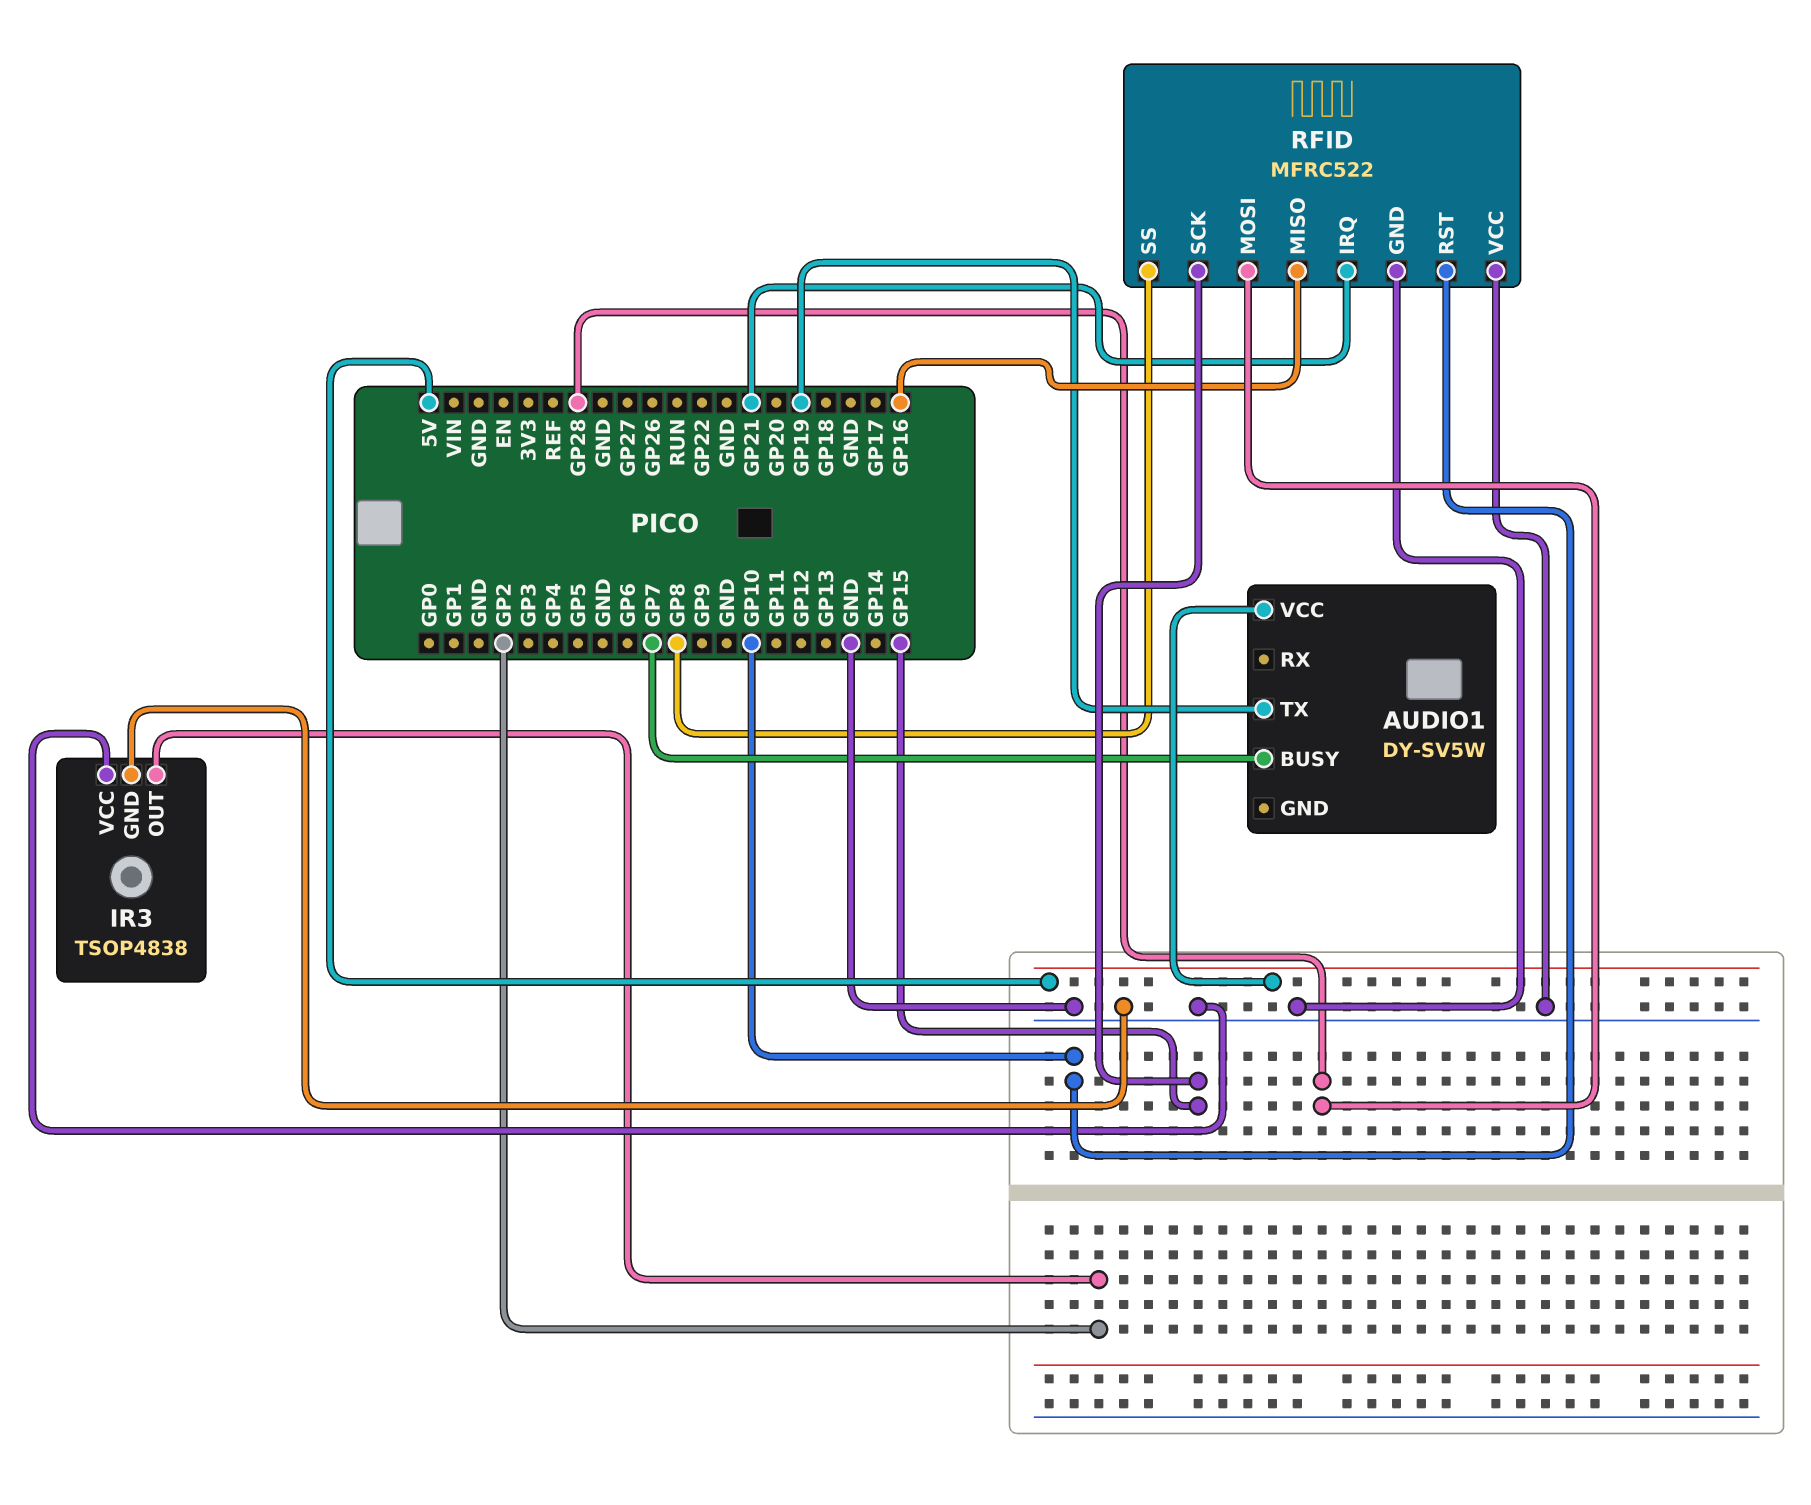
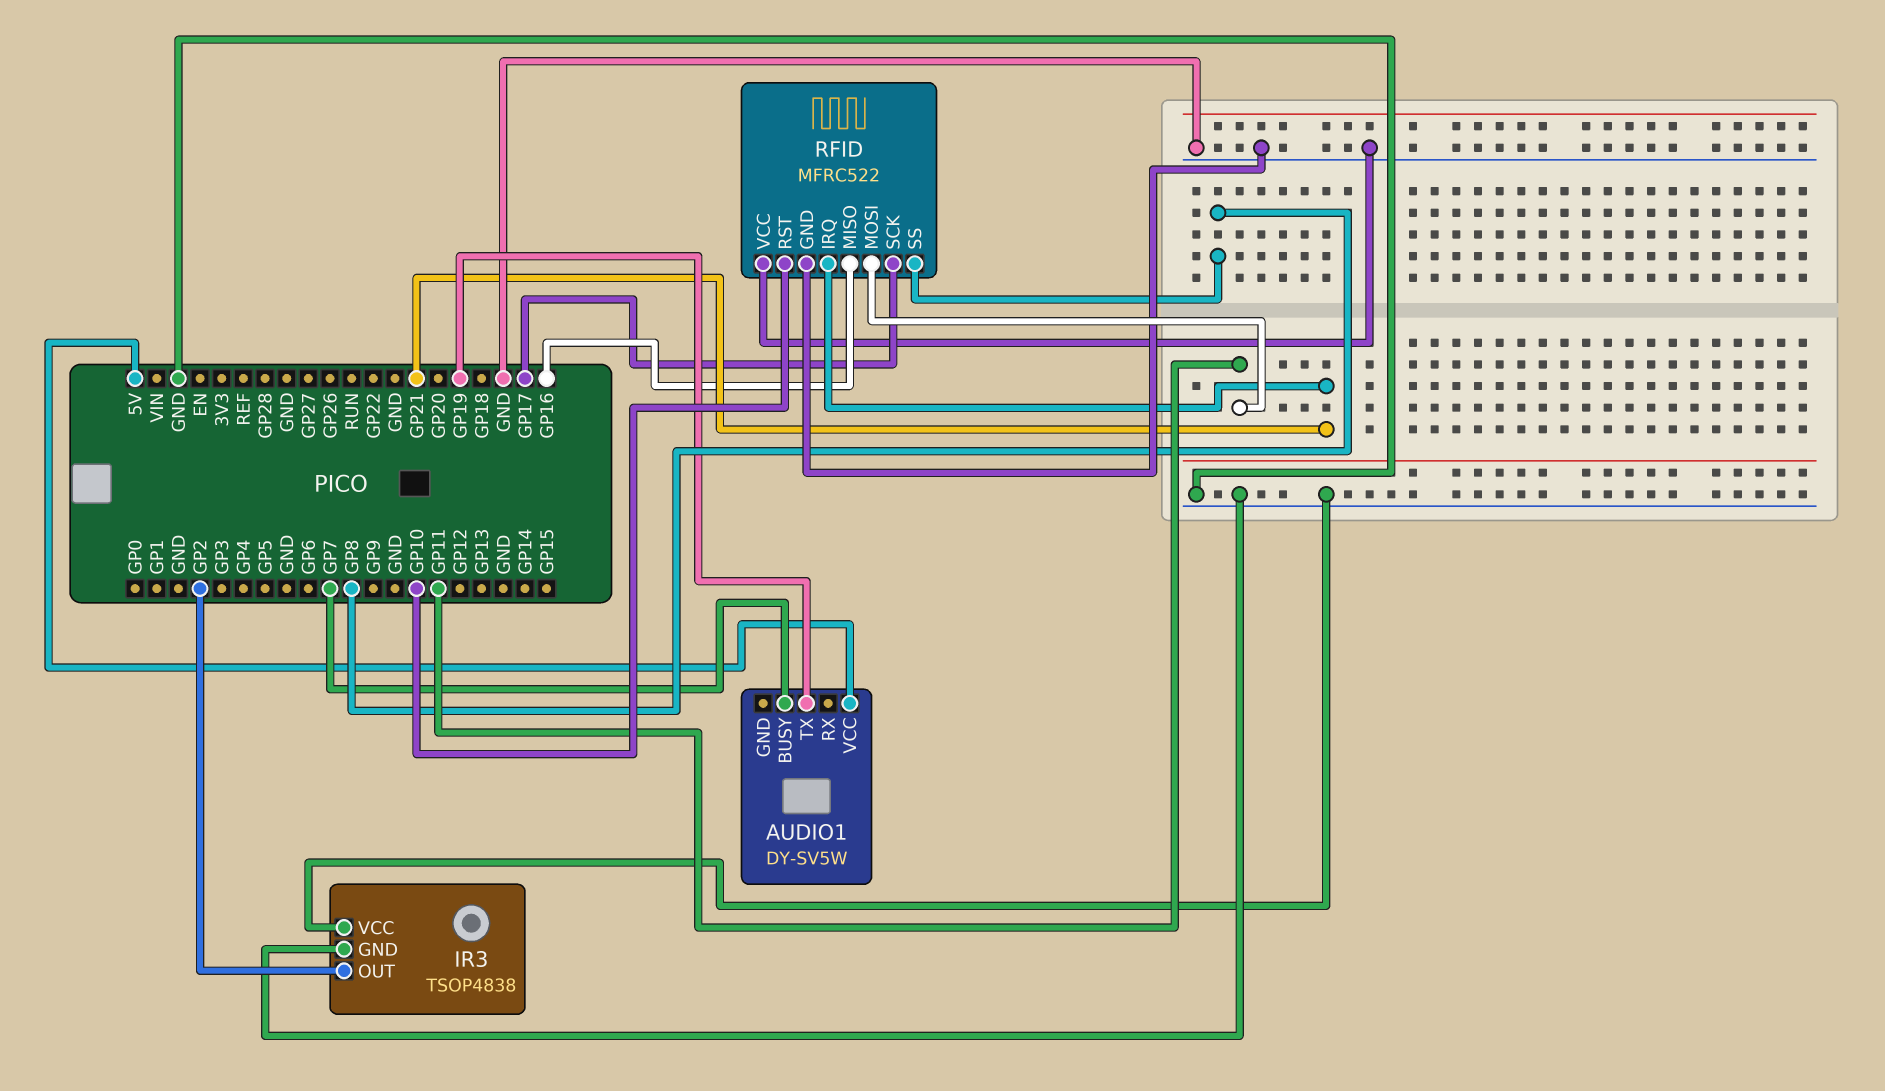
RFID pin MOSI: GP28 -> GP11
RFID pin SCK: GP15 -> GP17

